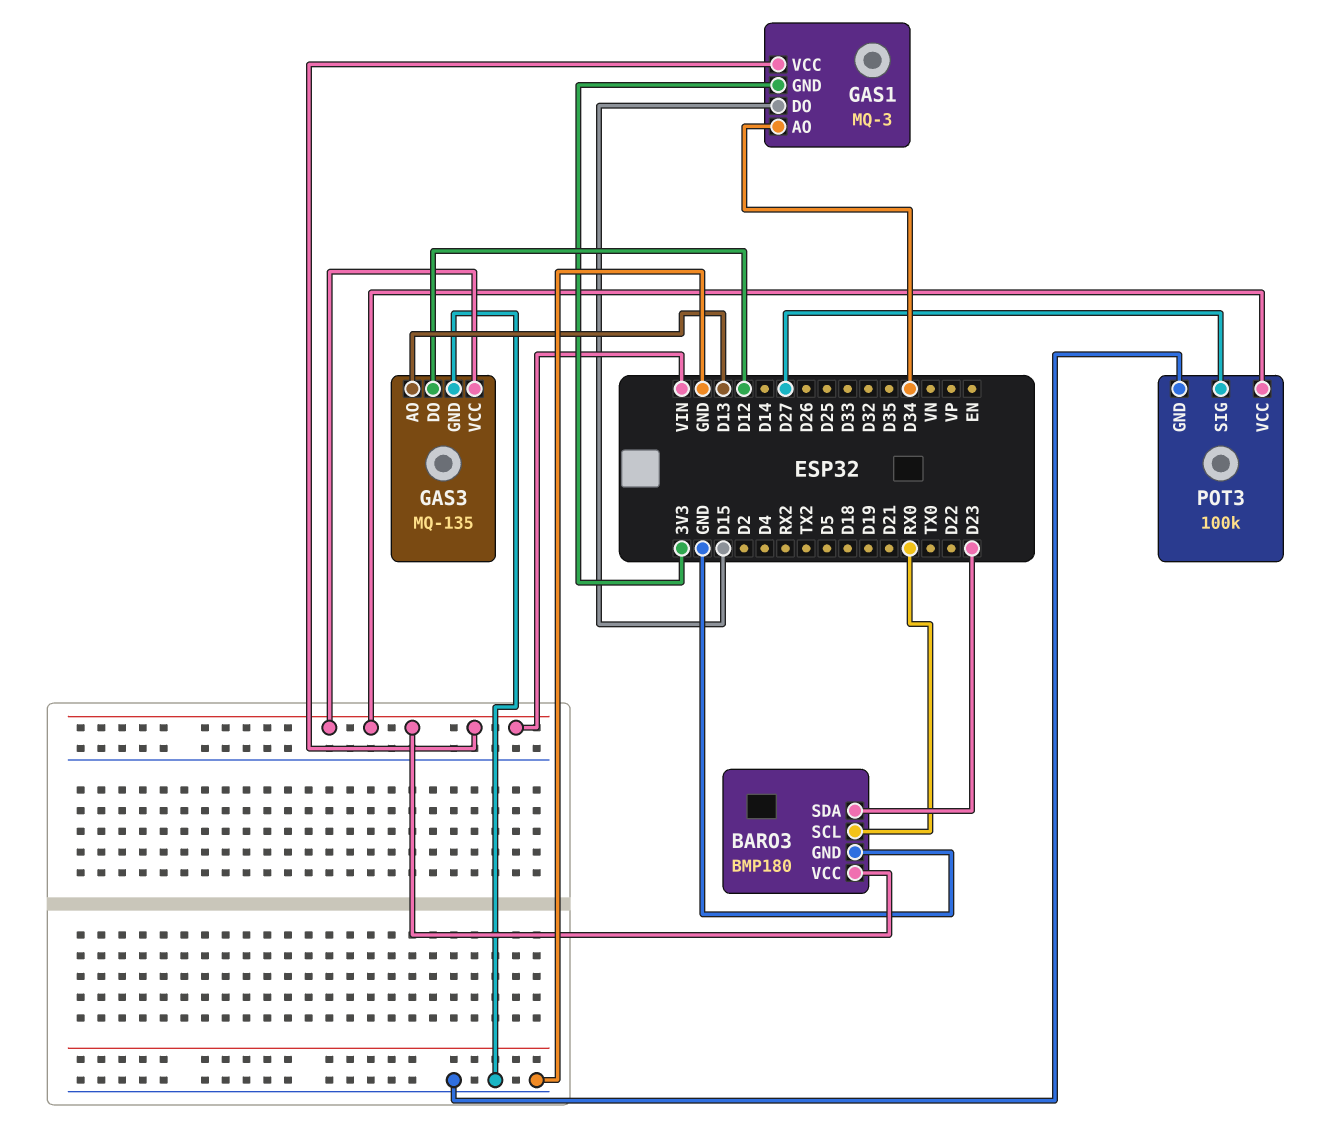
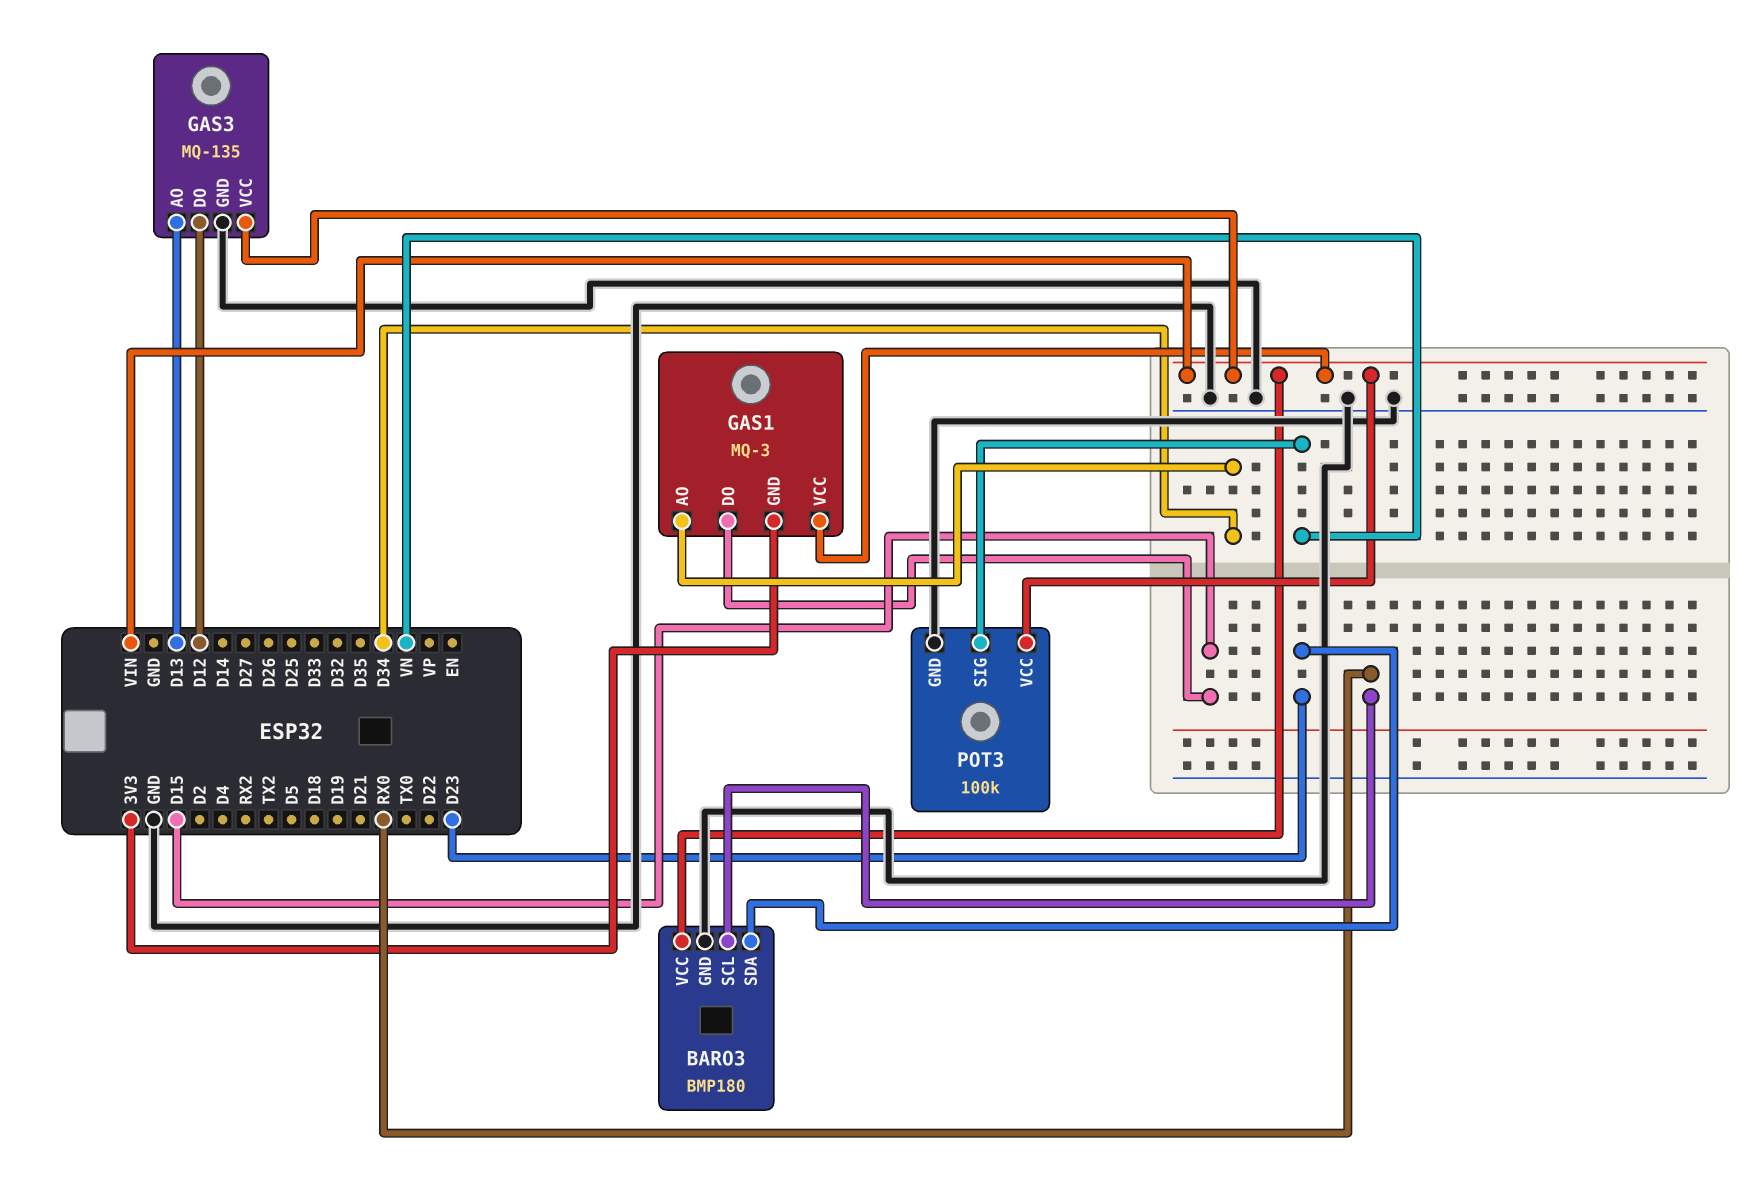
POT3 pin SIG: D27 -> VN

